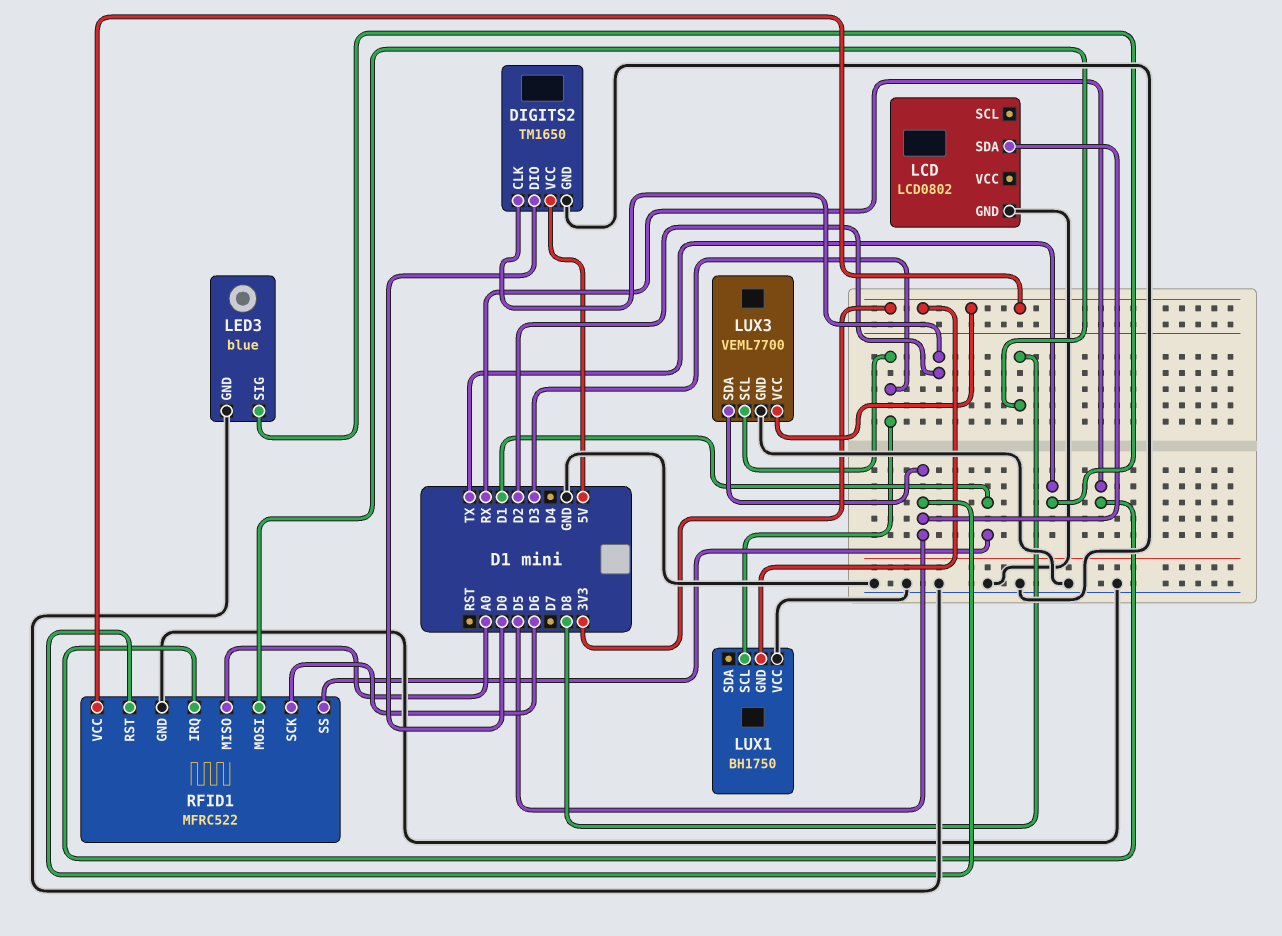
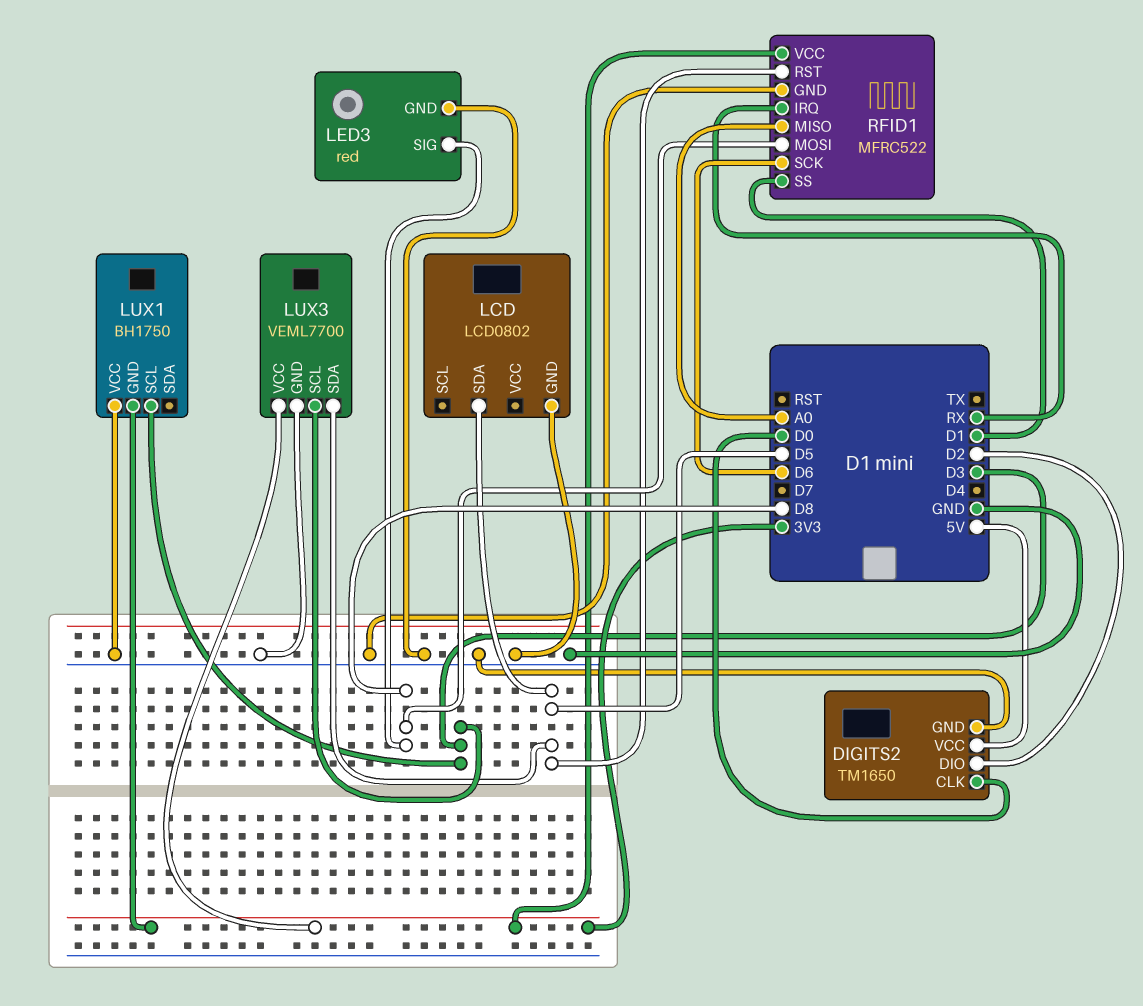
DIGITS2 pin CLK: D2 -> D0
DIGITS2 pin DIO: D0 -> D2
LED3: blue -> red
LED3 pin SIG: TX -> D8

